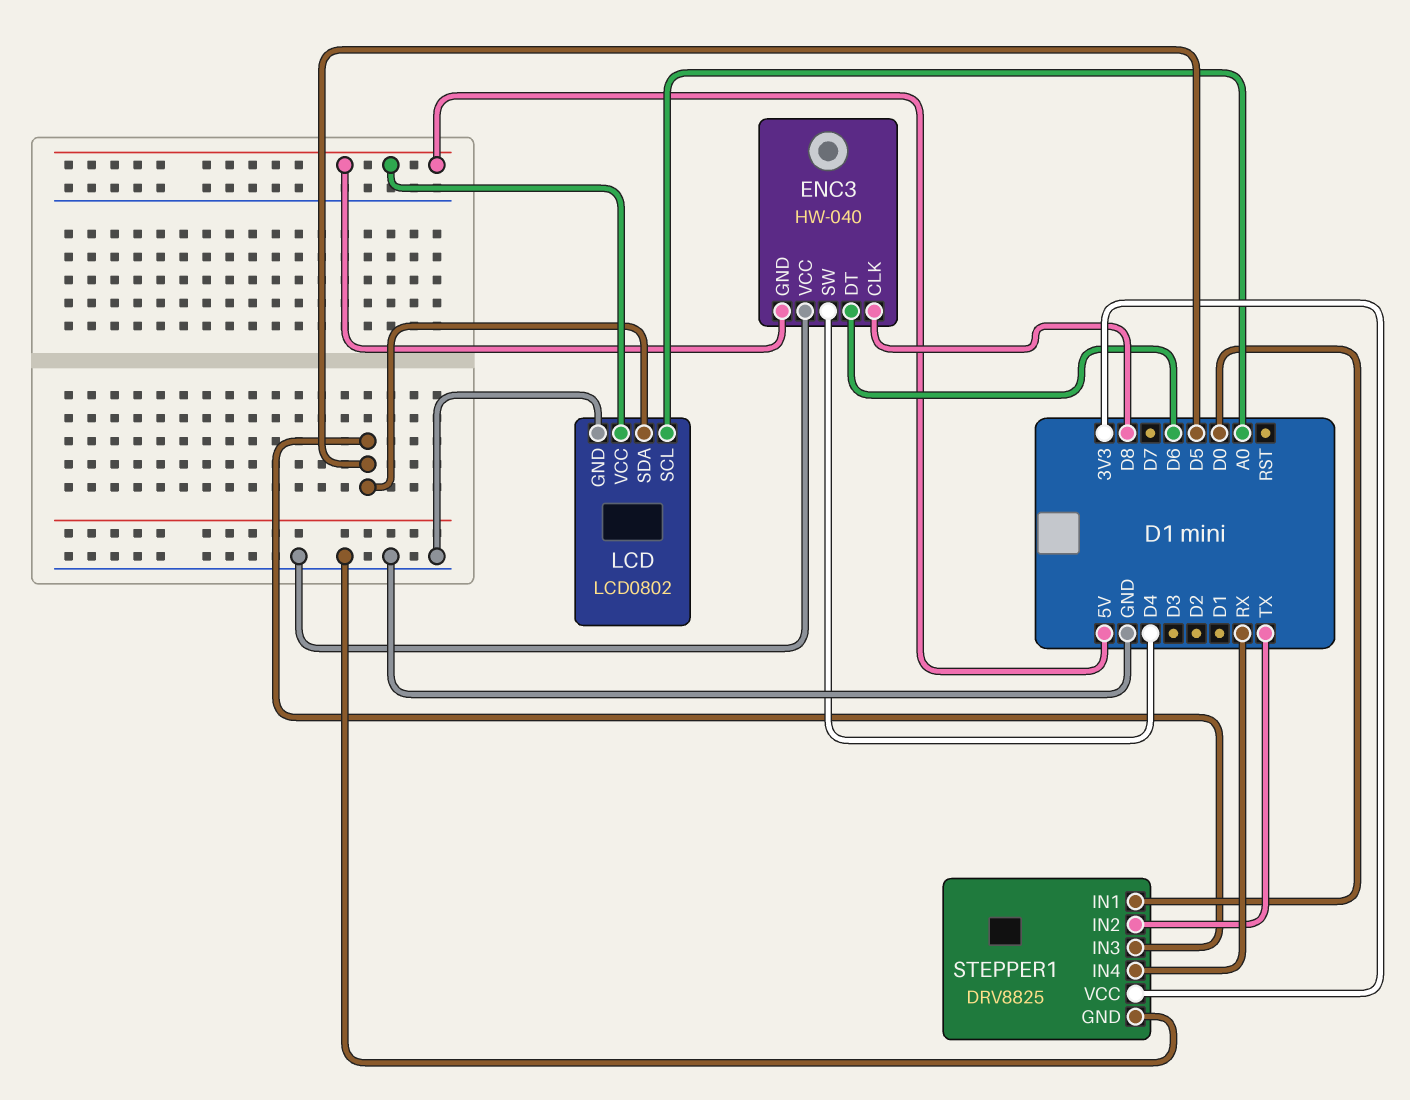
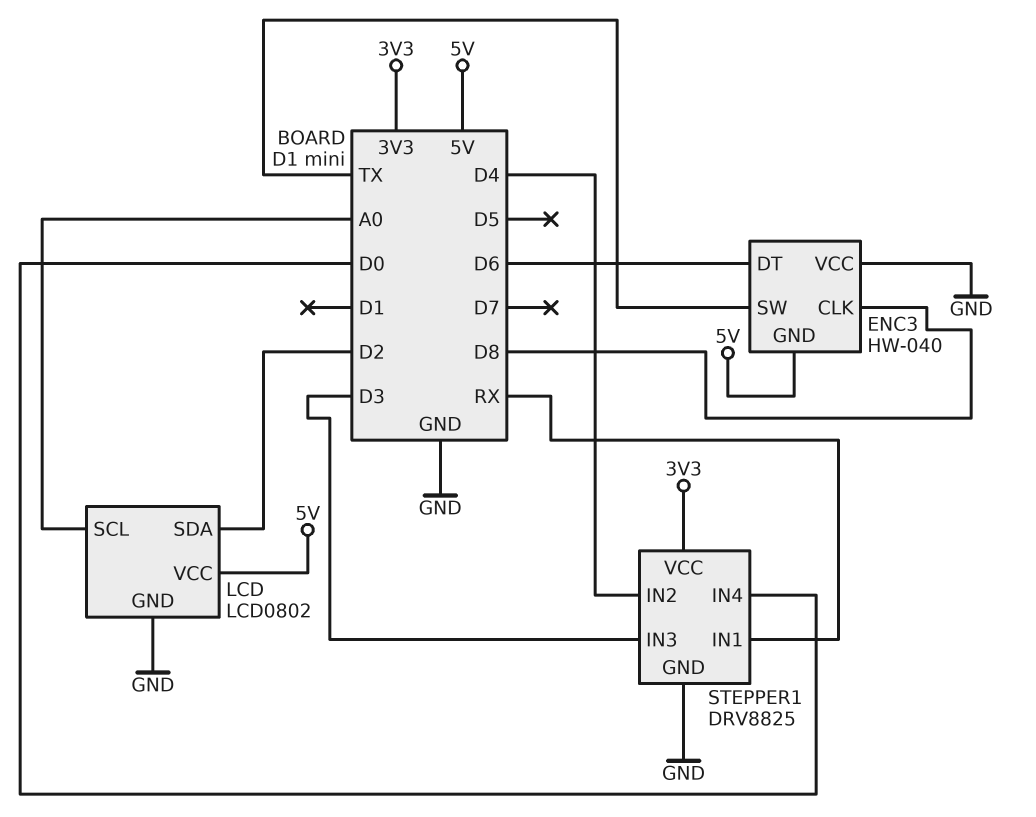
ENC3 pin SW: D4 -> TX
LCD pin SDA: D5 -> D2
STEPPER1 pin IN1: D0 -> RX
STEPPER1 pin IN2: TX -> D4
STEPPER1 pin IN3: D5 -> D3
STEPPER1 pin IN4: RX -> D0

